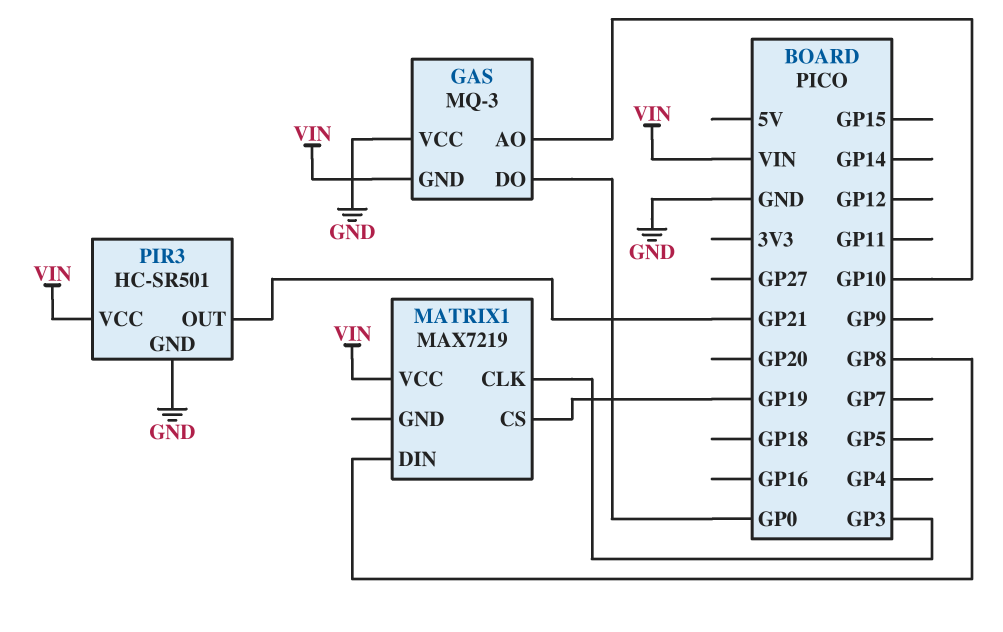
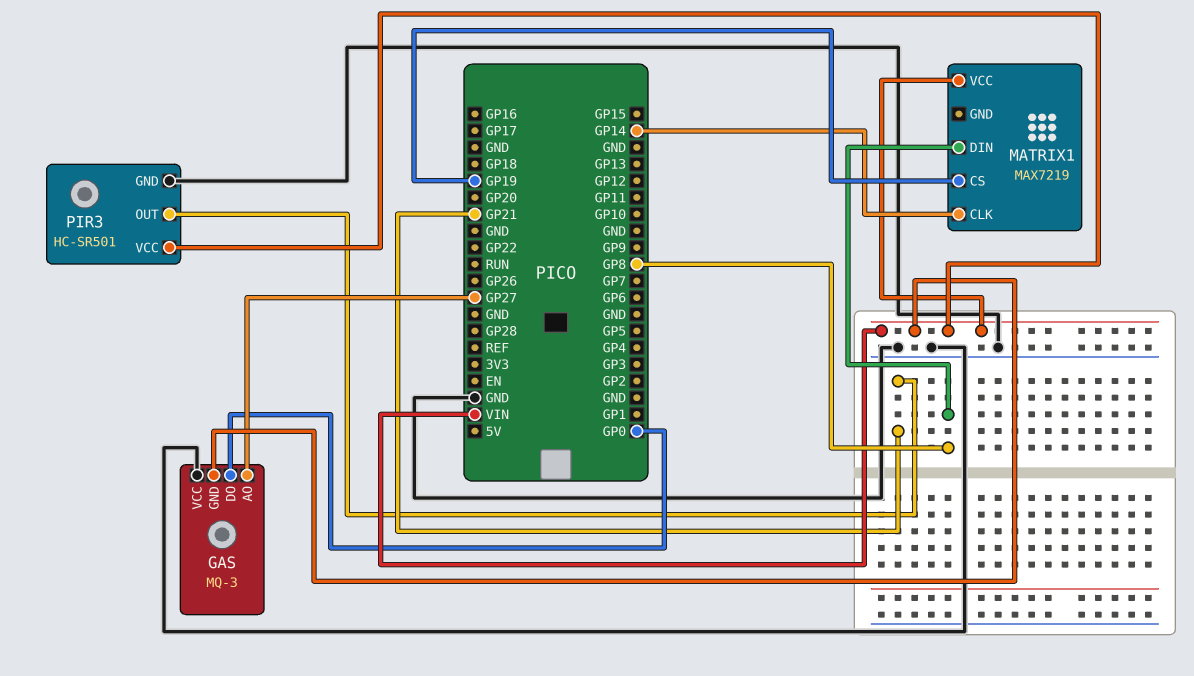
GAS pin AO: GP10 -> GP27
MATRIX1 pin CLK: GP3 -> GP14

